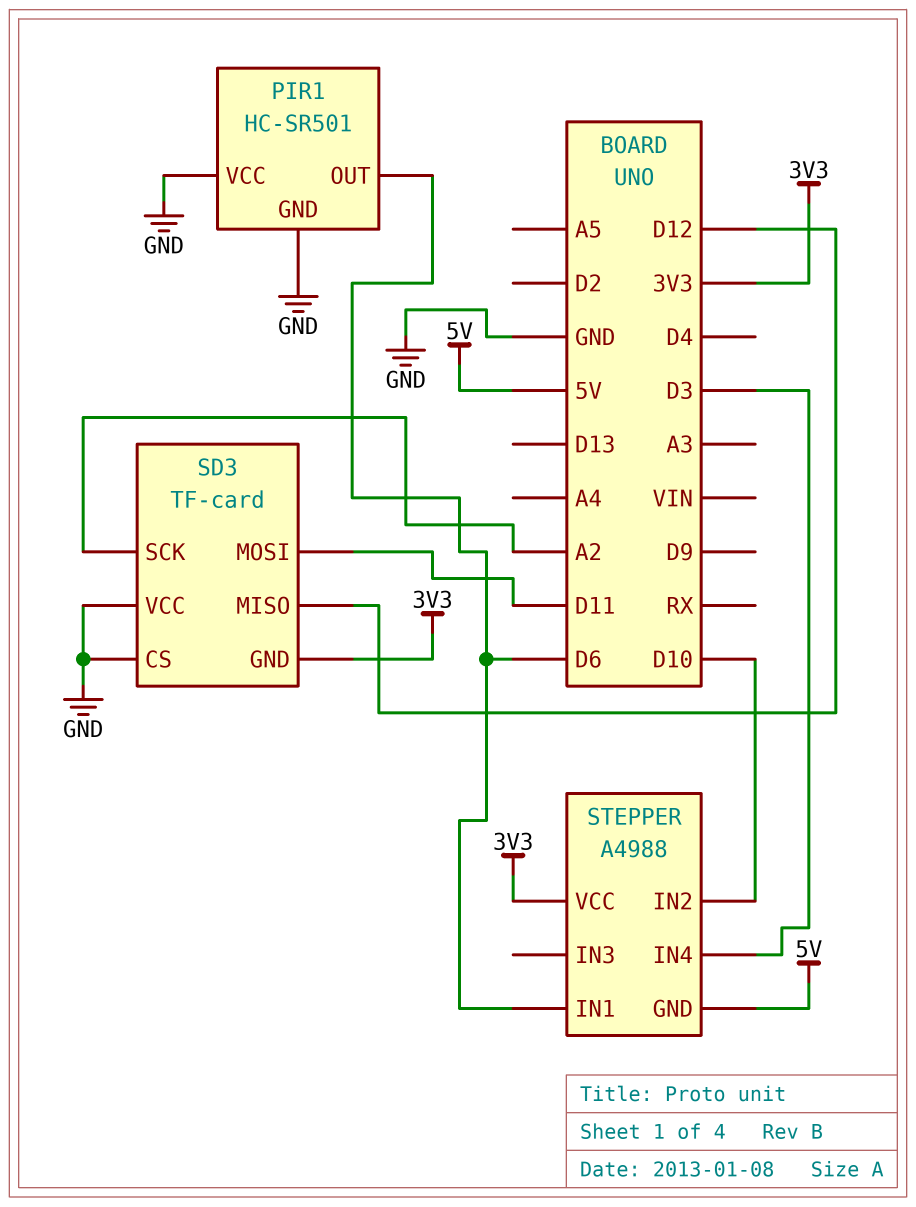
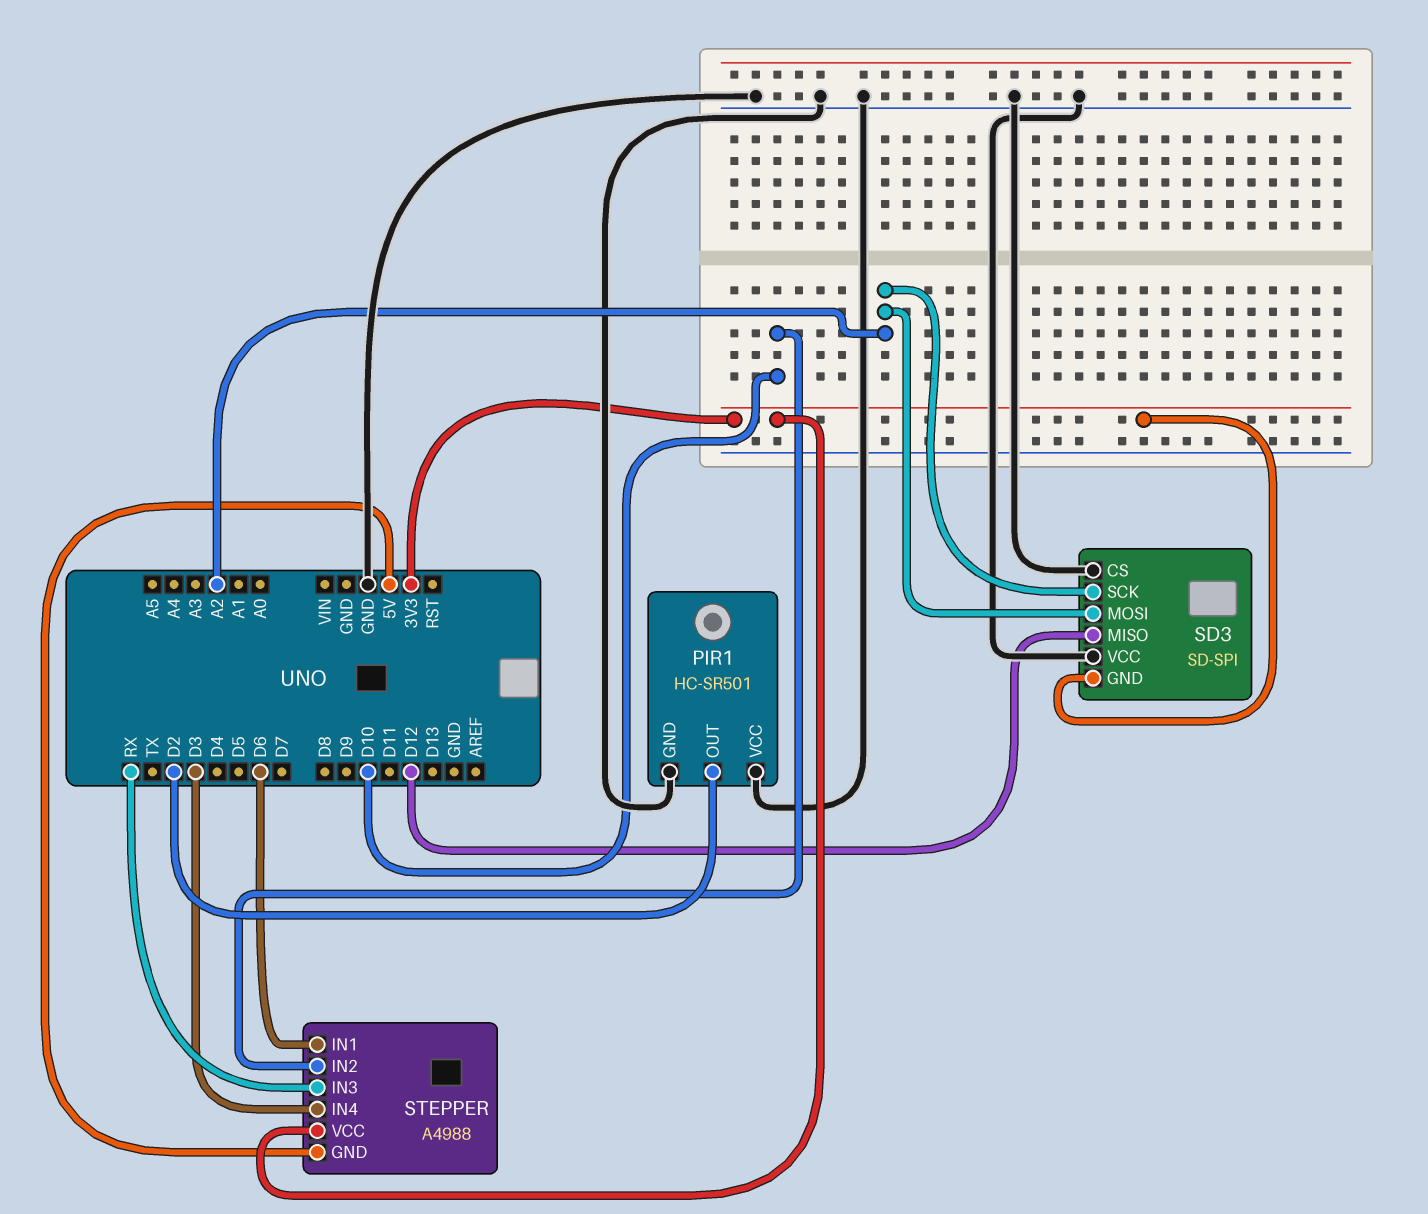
PIR1 pin OUT: D6 -> D2
SD3: TF-card -> SD-SPI
SD3 pin MOSI: D11 -> A2
STEPPER pin IN3: none -> RX

